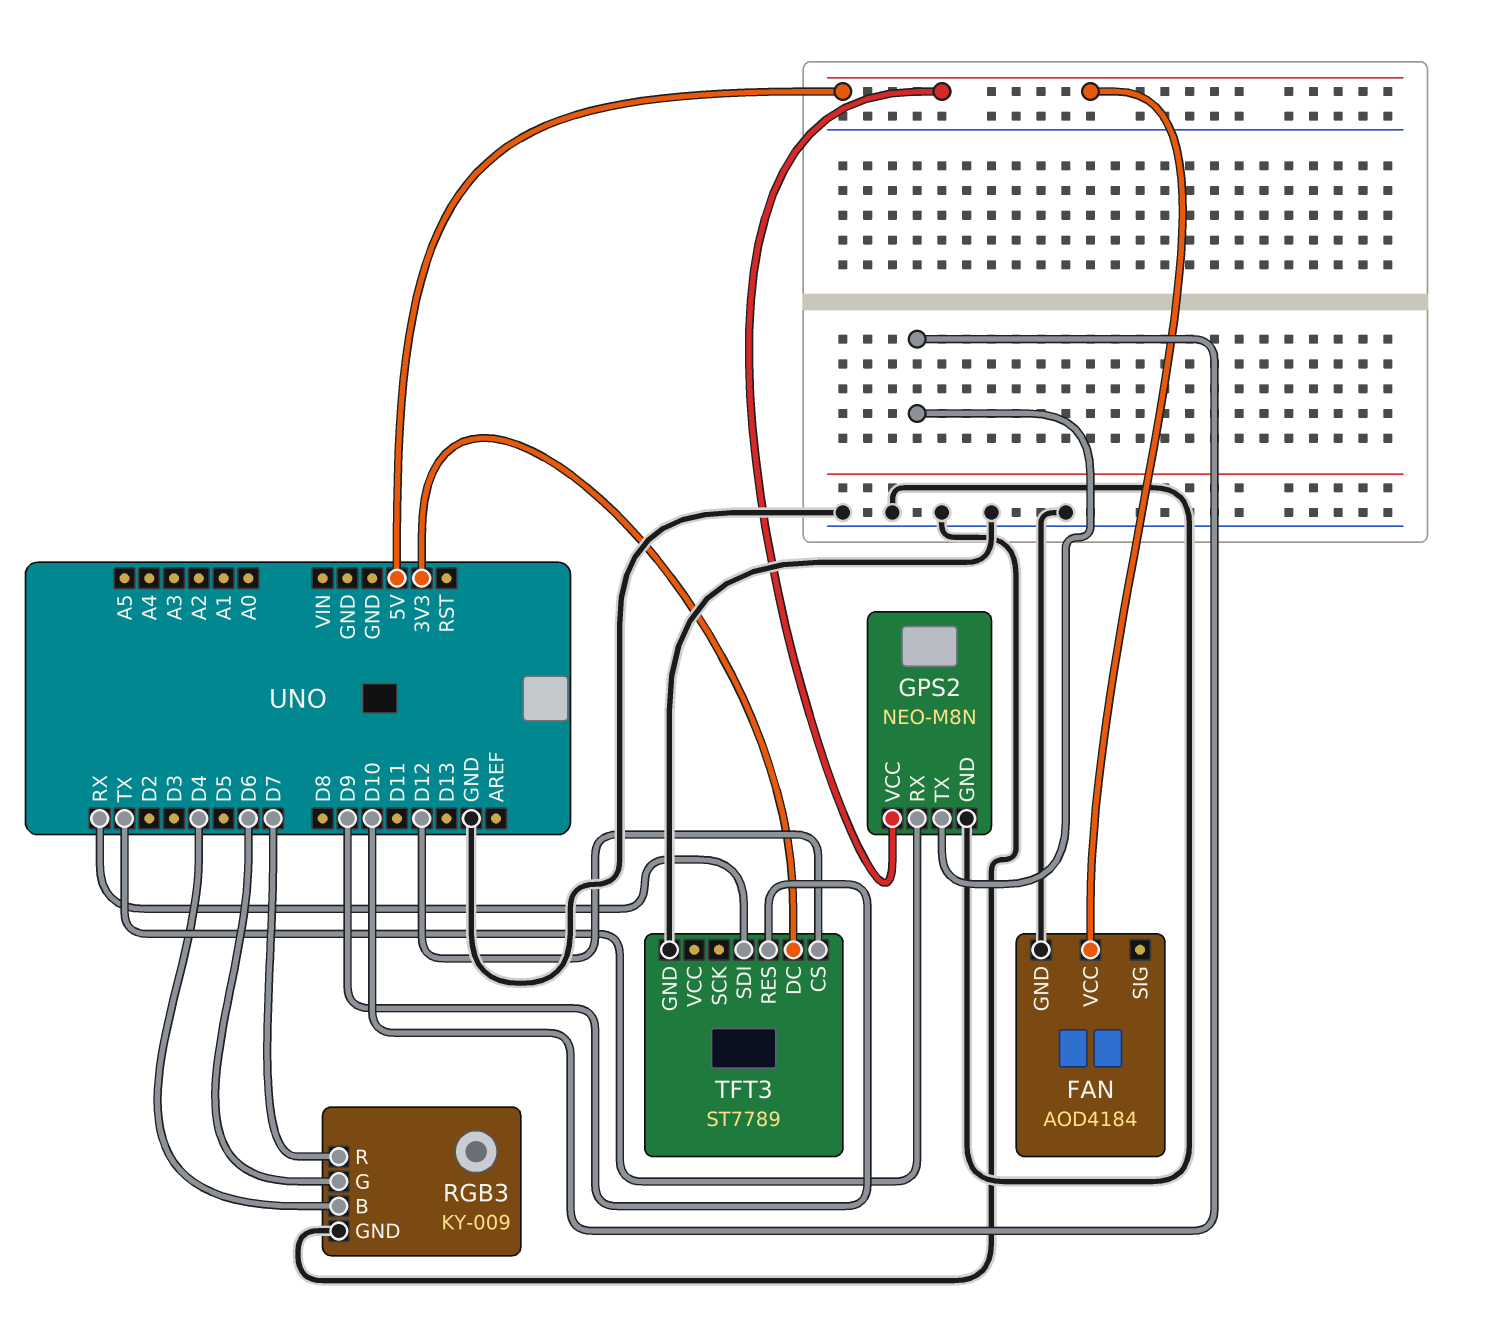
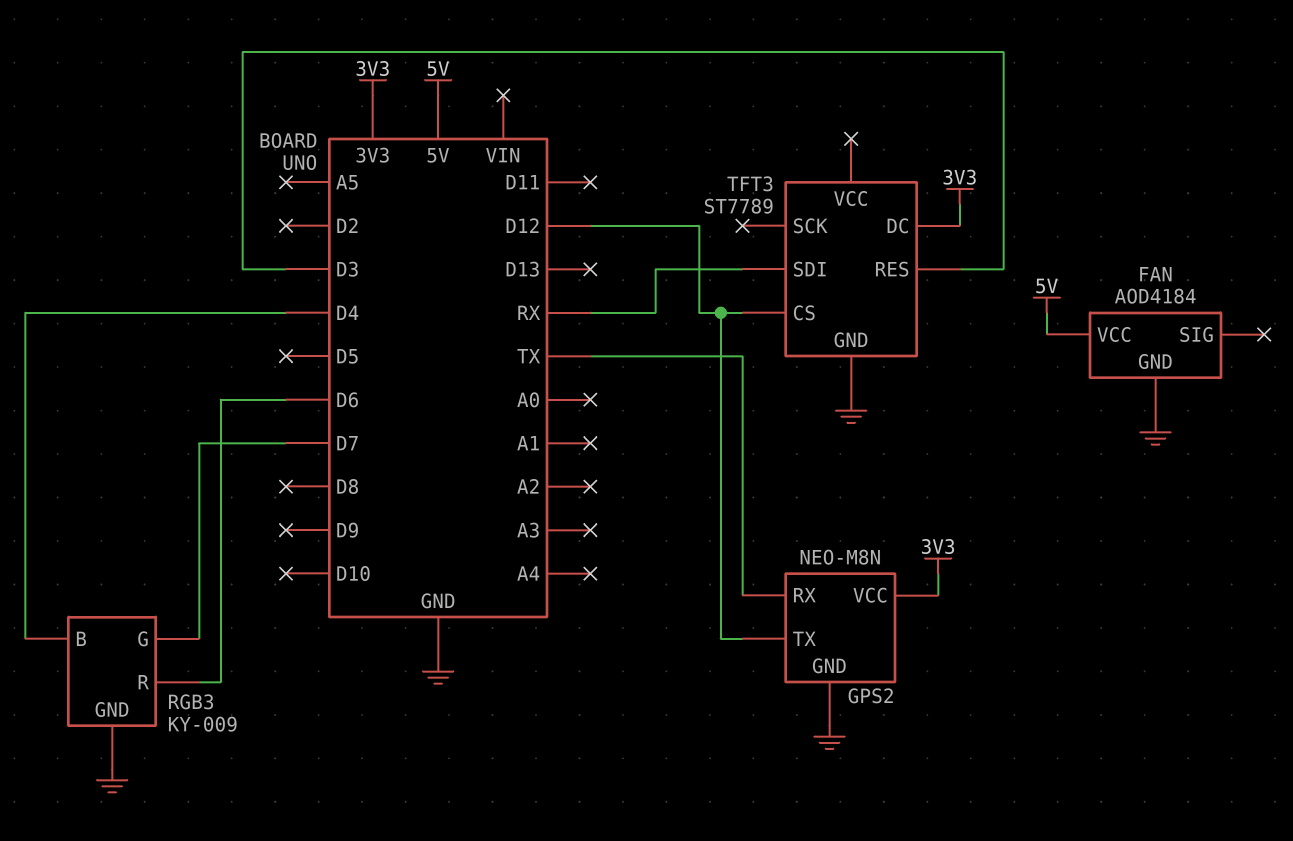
GPS2 pin TX: D10 -> D12
GPS2 pin VCC: 5V -> 3V3
RGB3 pin G: D6 -> D7
RGB3 pin R: D7 -> D6
TFT3 pin RES: D9 -> D3

